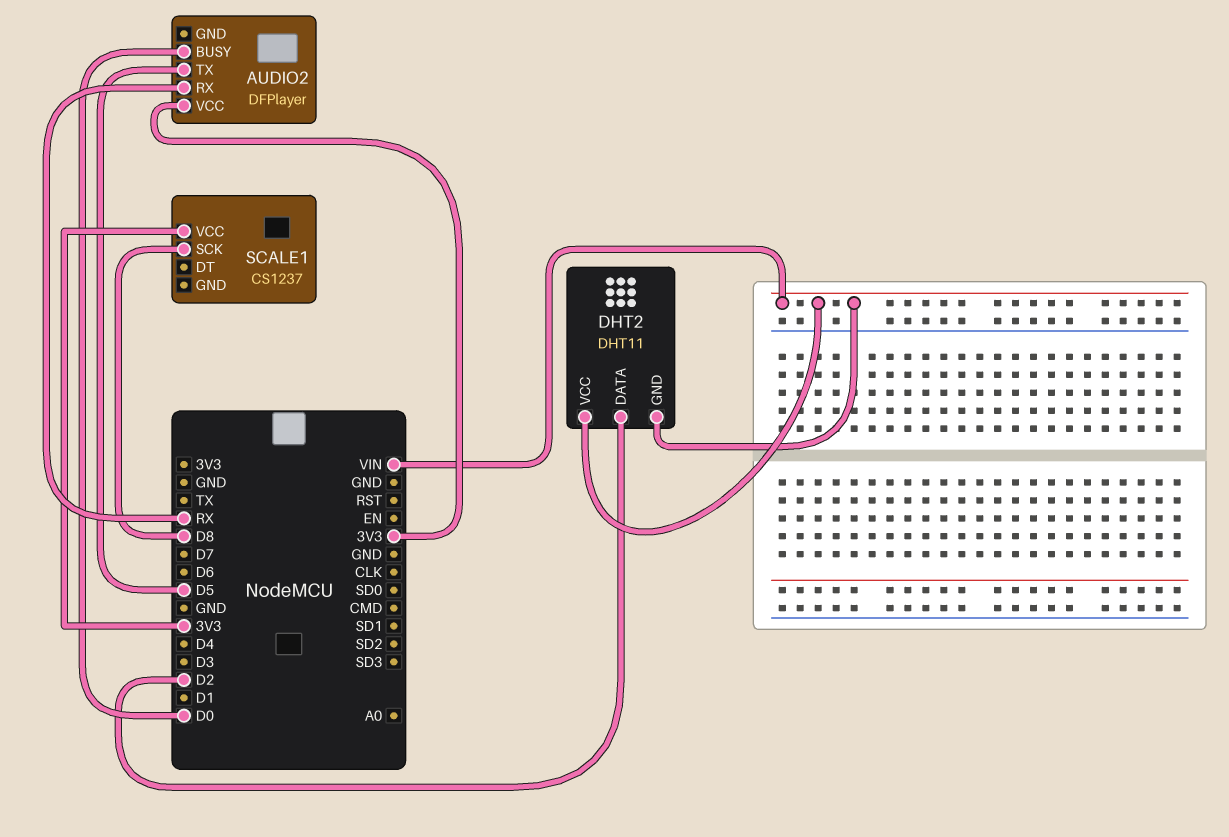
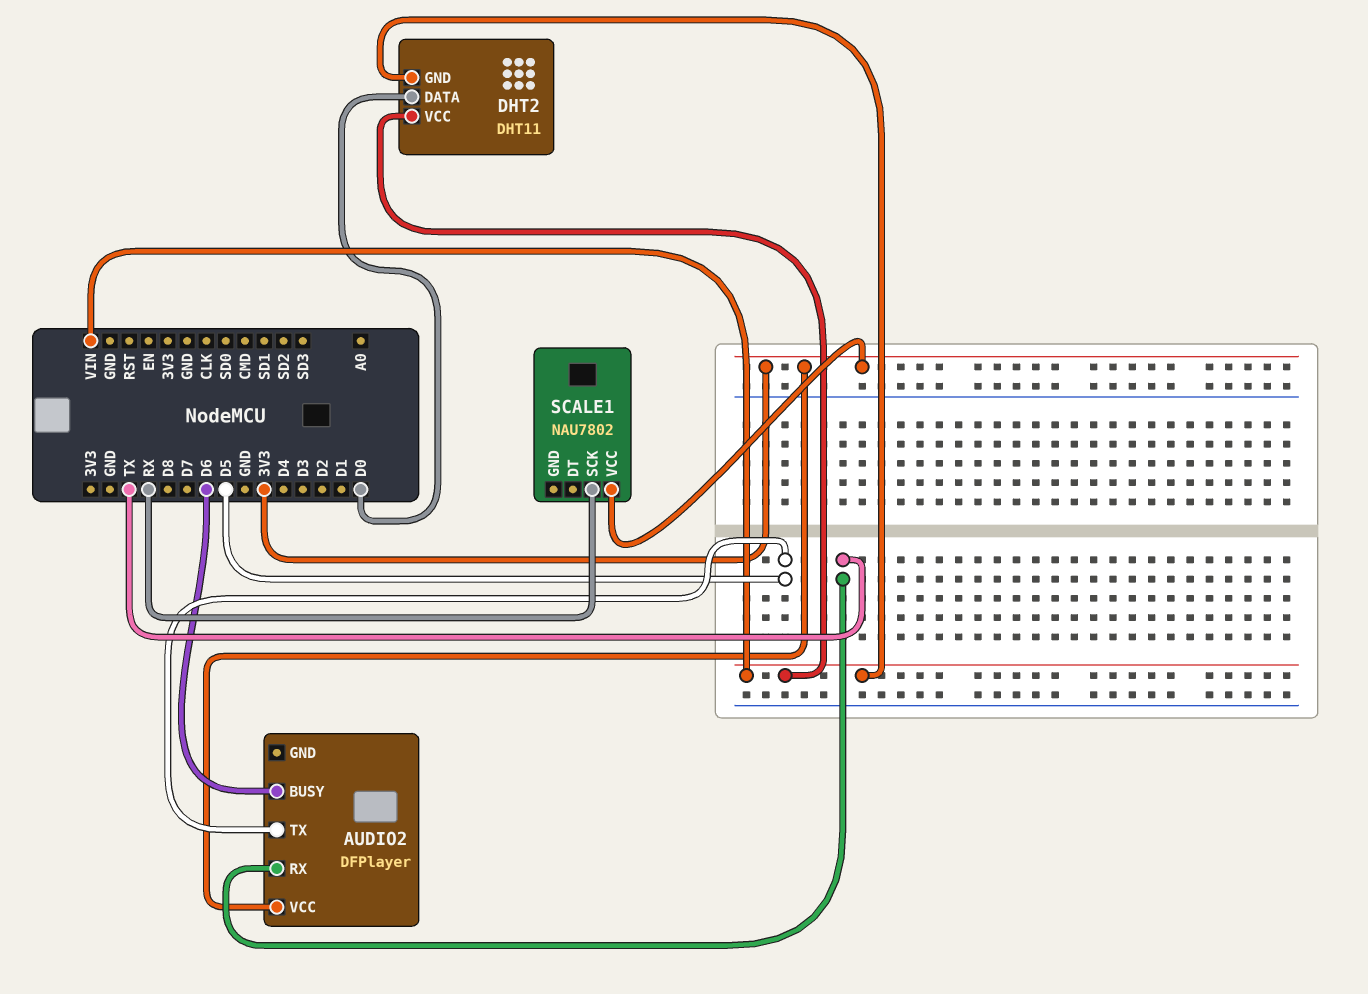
AUDIO2 pin BUSY: D0 -> D6
AUDIO2 pin RX: RX -> TX
DHT2 pin DATA: D2 -> D0
SCALE1: CS1237 -> NAU7802
SCALE1 pin SCK: D8 -> RX

